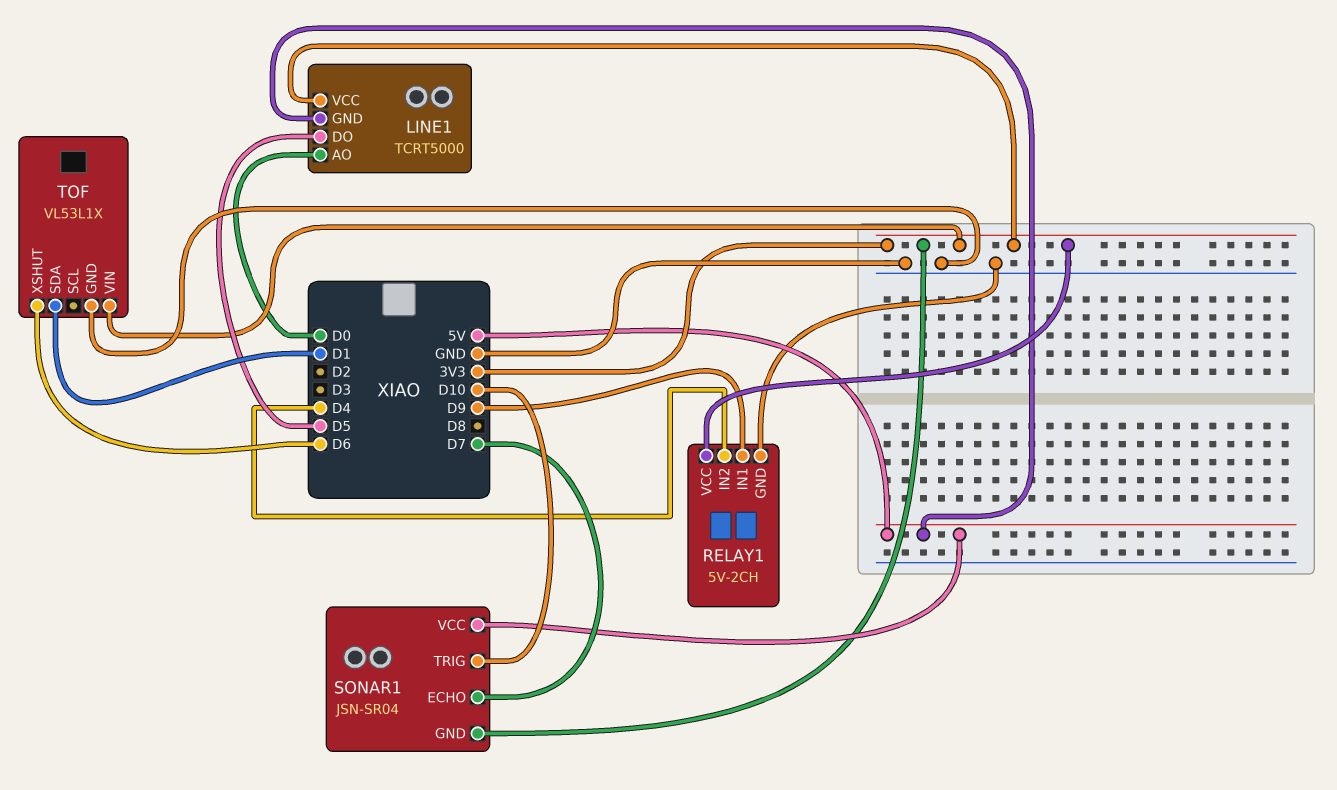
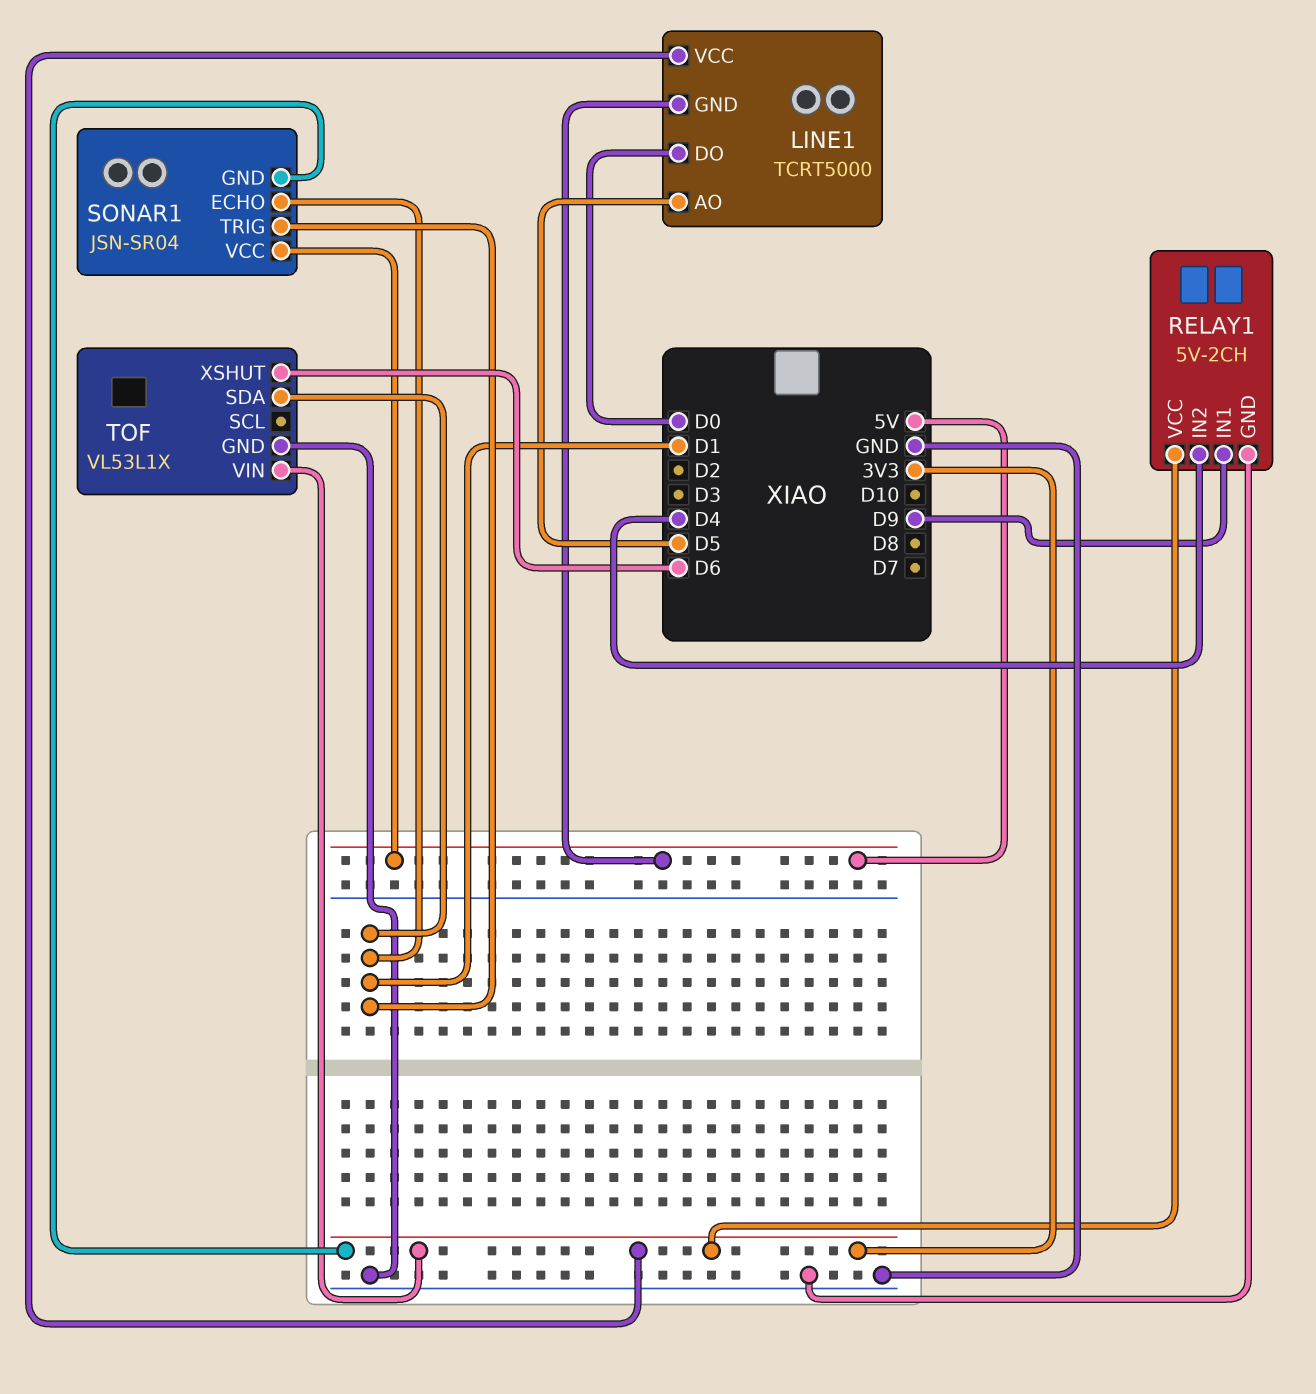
LINE1 pin AO: D0 -> D5
LINE1 pin DO: D5 -> D0
SONAR1 pin ECHO: D7 -> D1
SONAR1 pin TRIG: D10 -> D1

